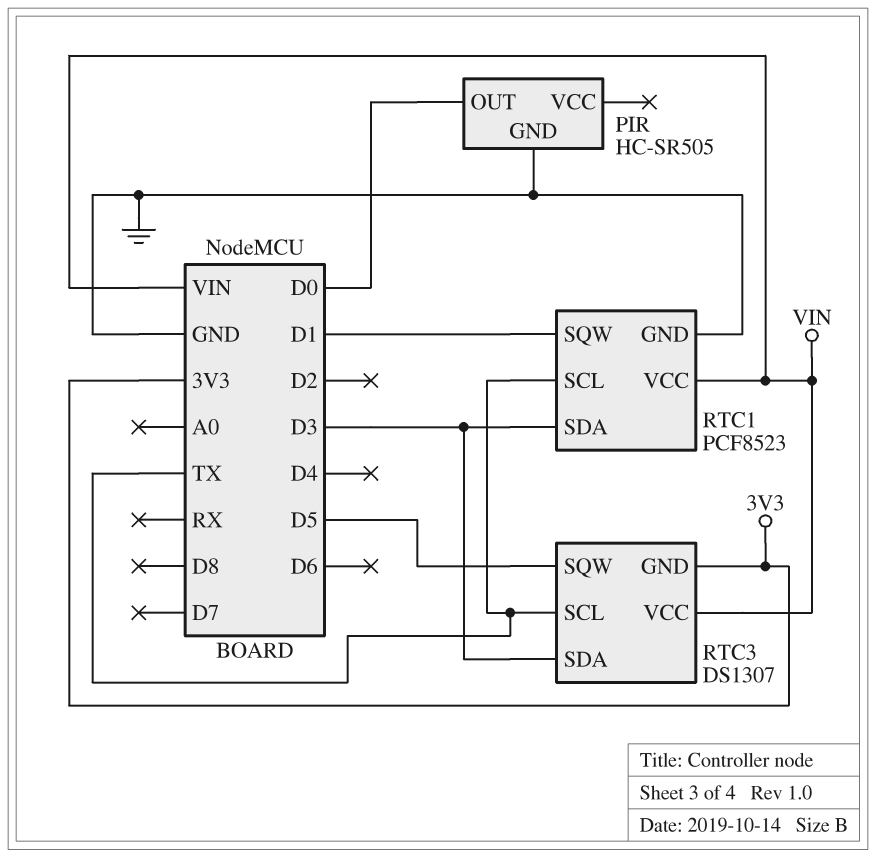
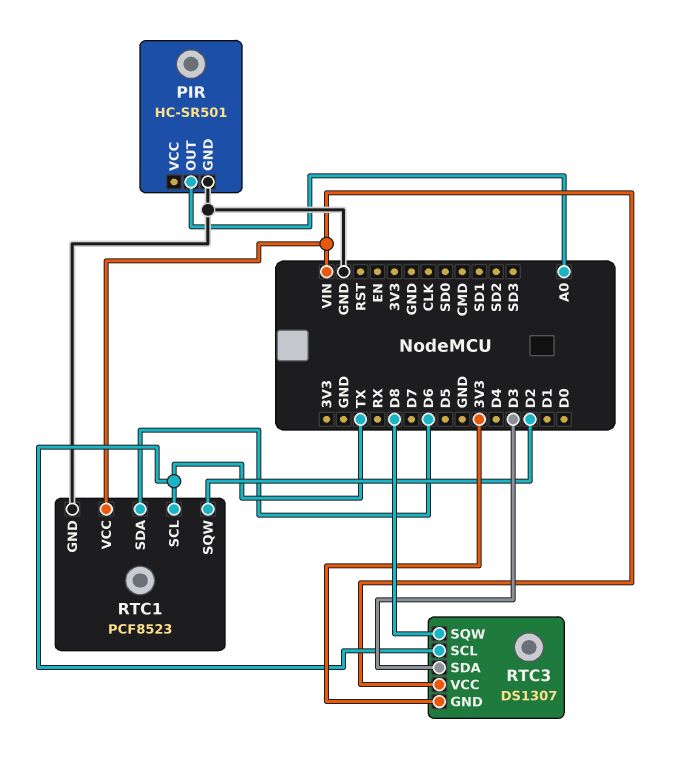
PIR: HC-SR505 -> HC-SR501
PIR pin OUT: D0 -> A0
RTC1 pin SDA: D3 -> D6
RTC1 pin SQW: D1 -> D2
RTC3 pin SQW: D5 -> D8

